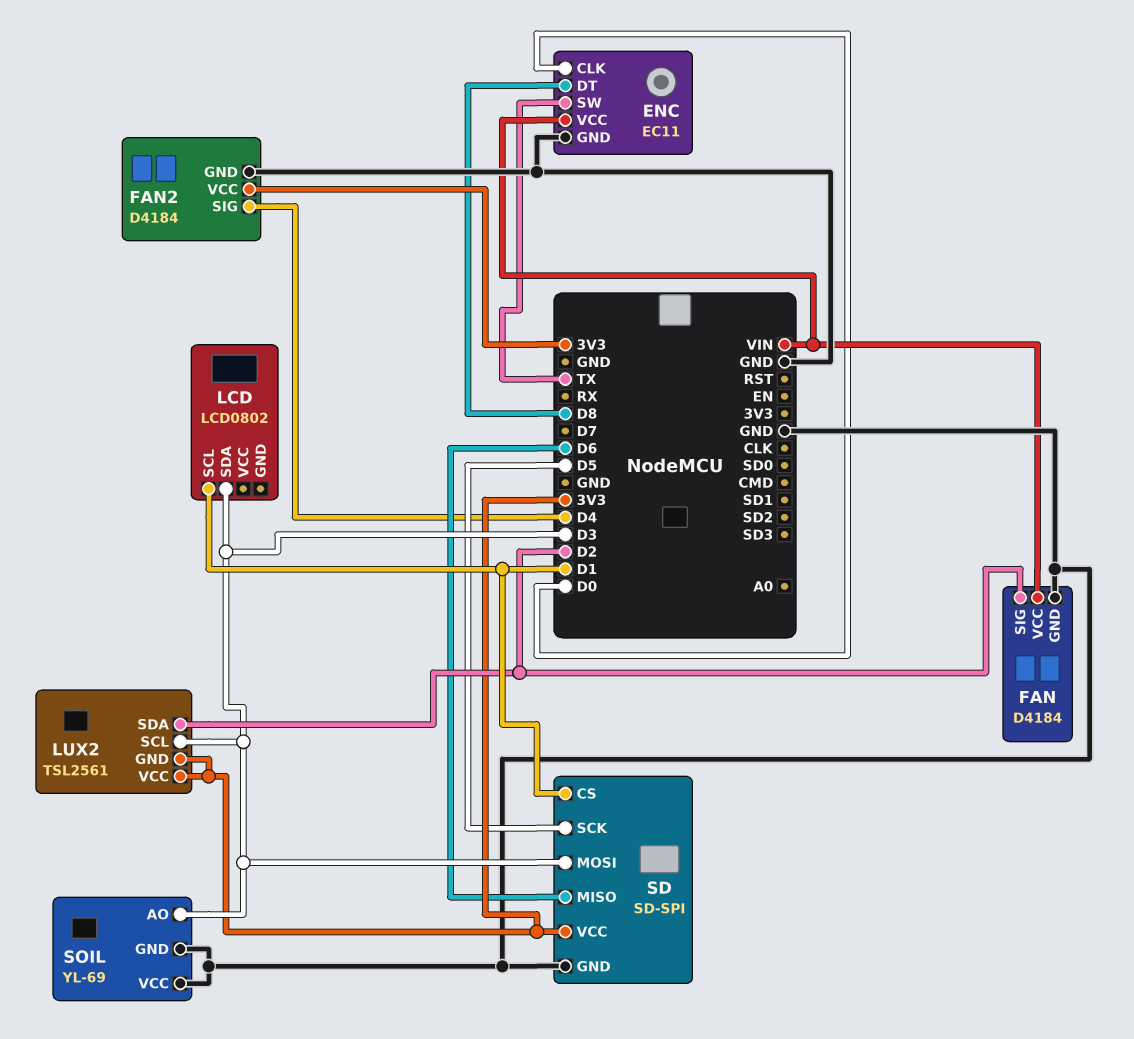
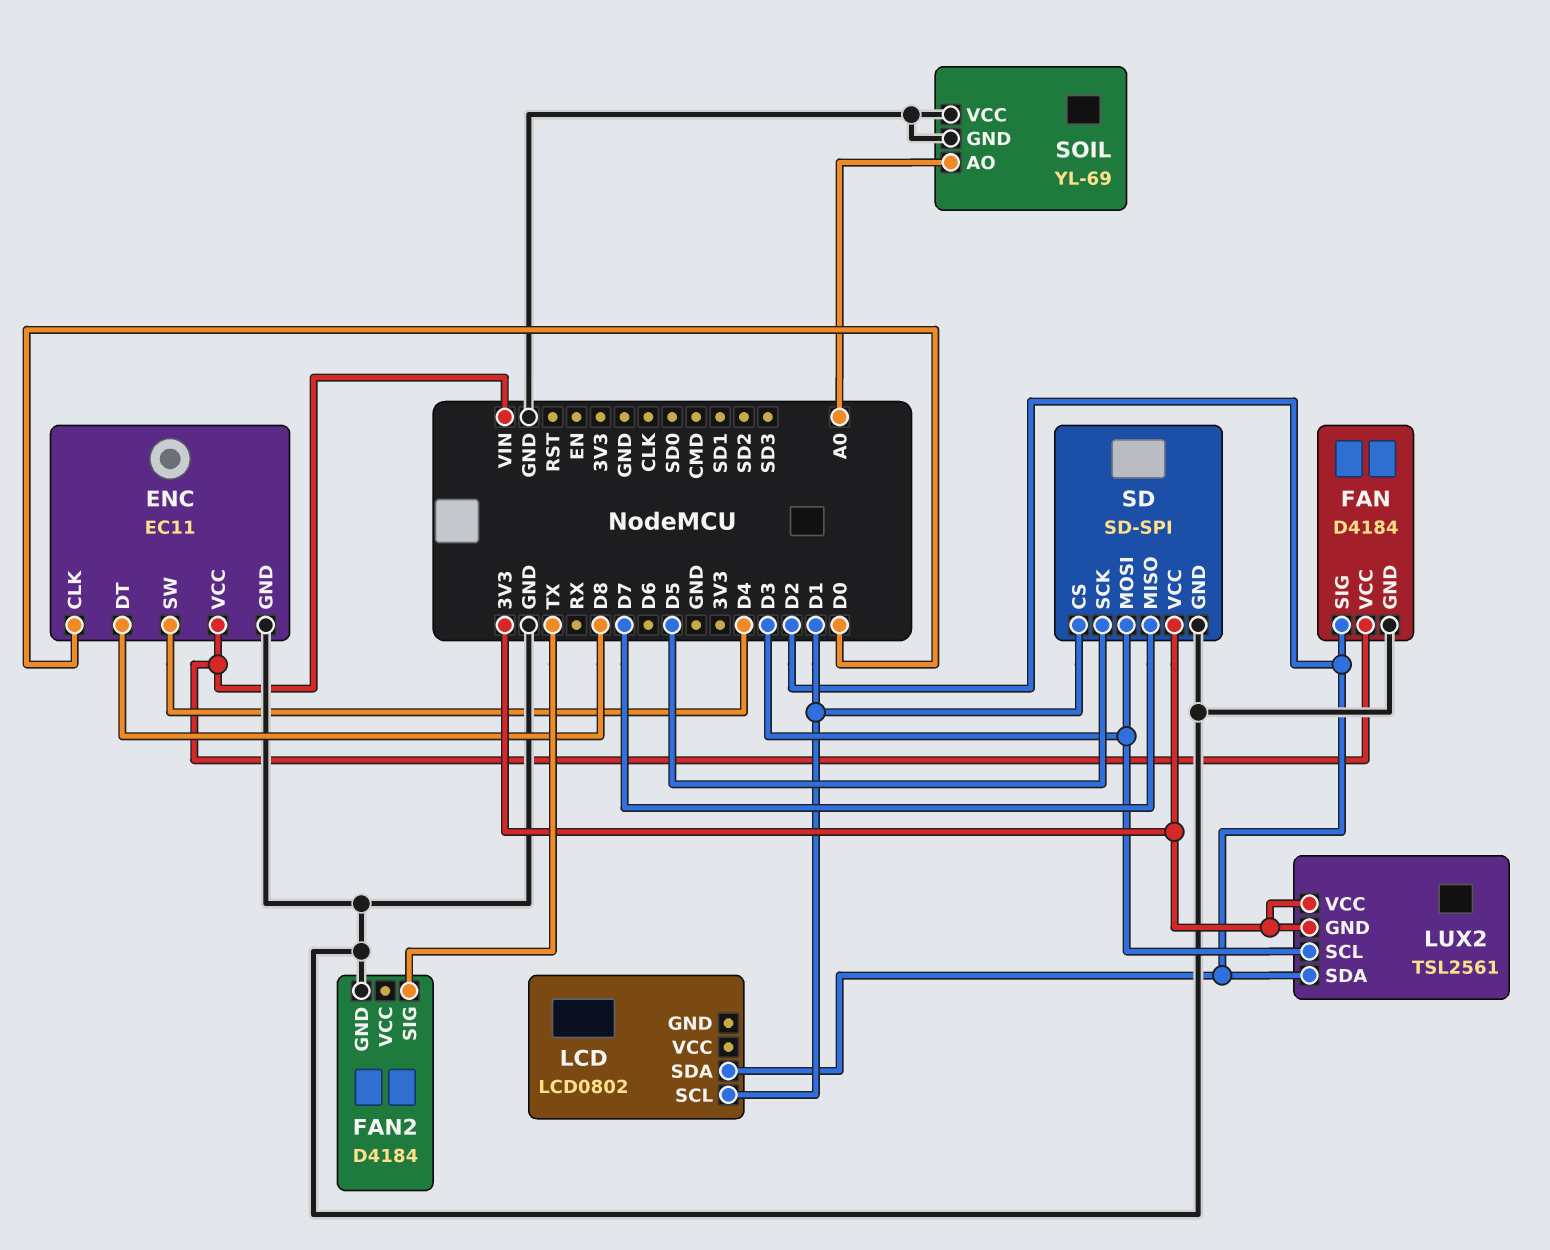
ENC pin SW: TX -> D4
FAN2 pin SIG: D4 -> TX
FAN2 pin VCC: 3V3 -> none
LCD pin SDA: D3 -> D2
SD pin MISO: D6 -> D7
SOIL pin AO: D3 -> A0

